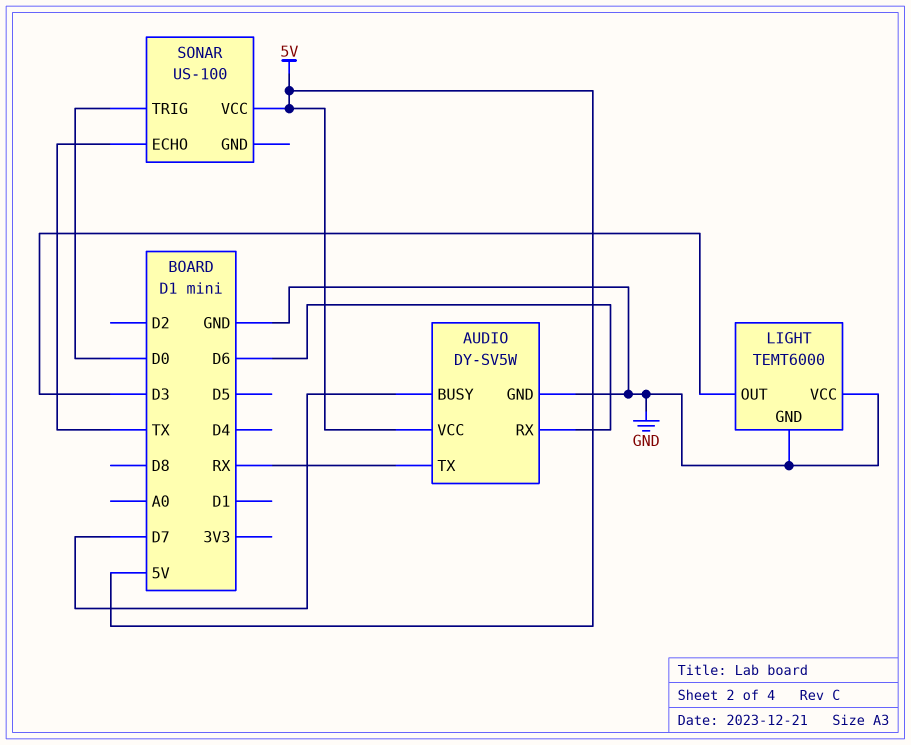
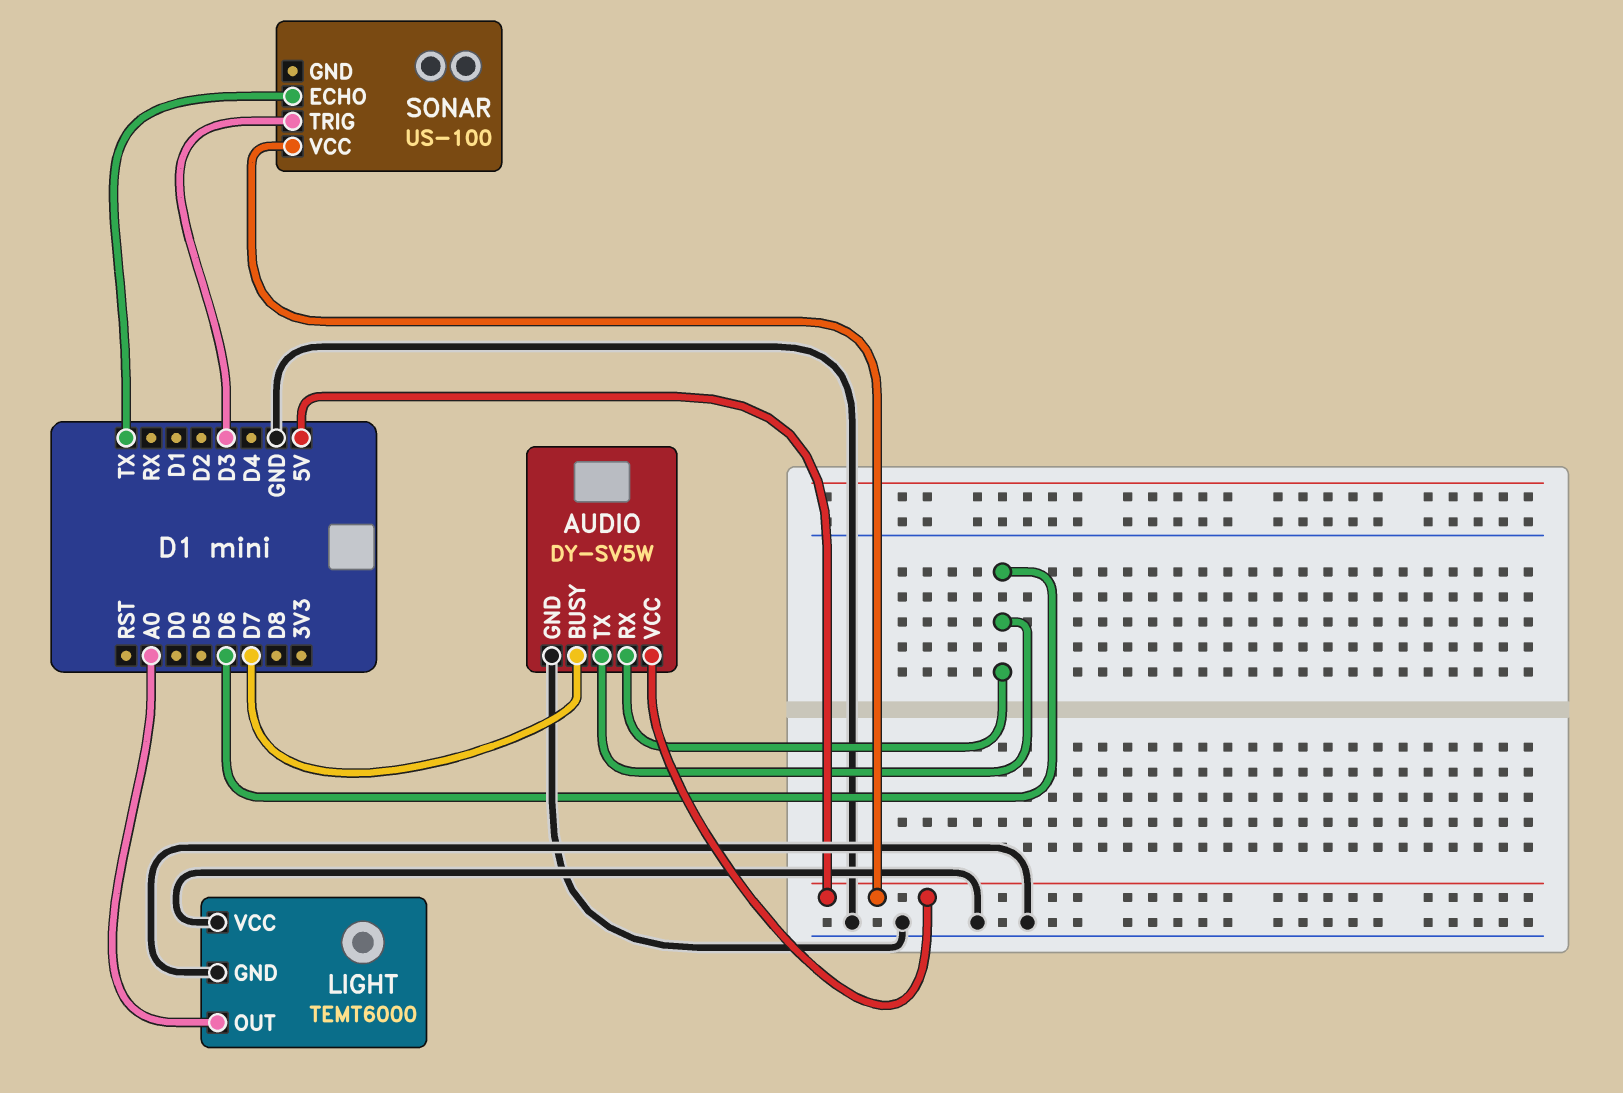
AUDIO pin TX: RX -> D6
LIGHT pin OUT: D3 -> A0
SONAR pin TRIG: D0 -> D3

